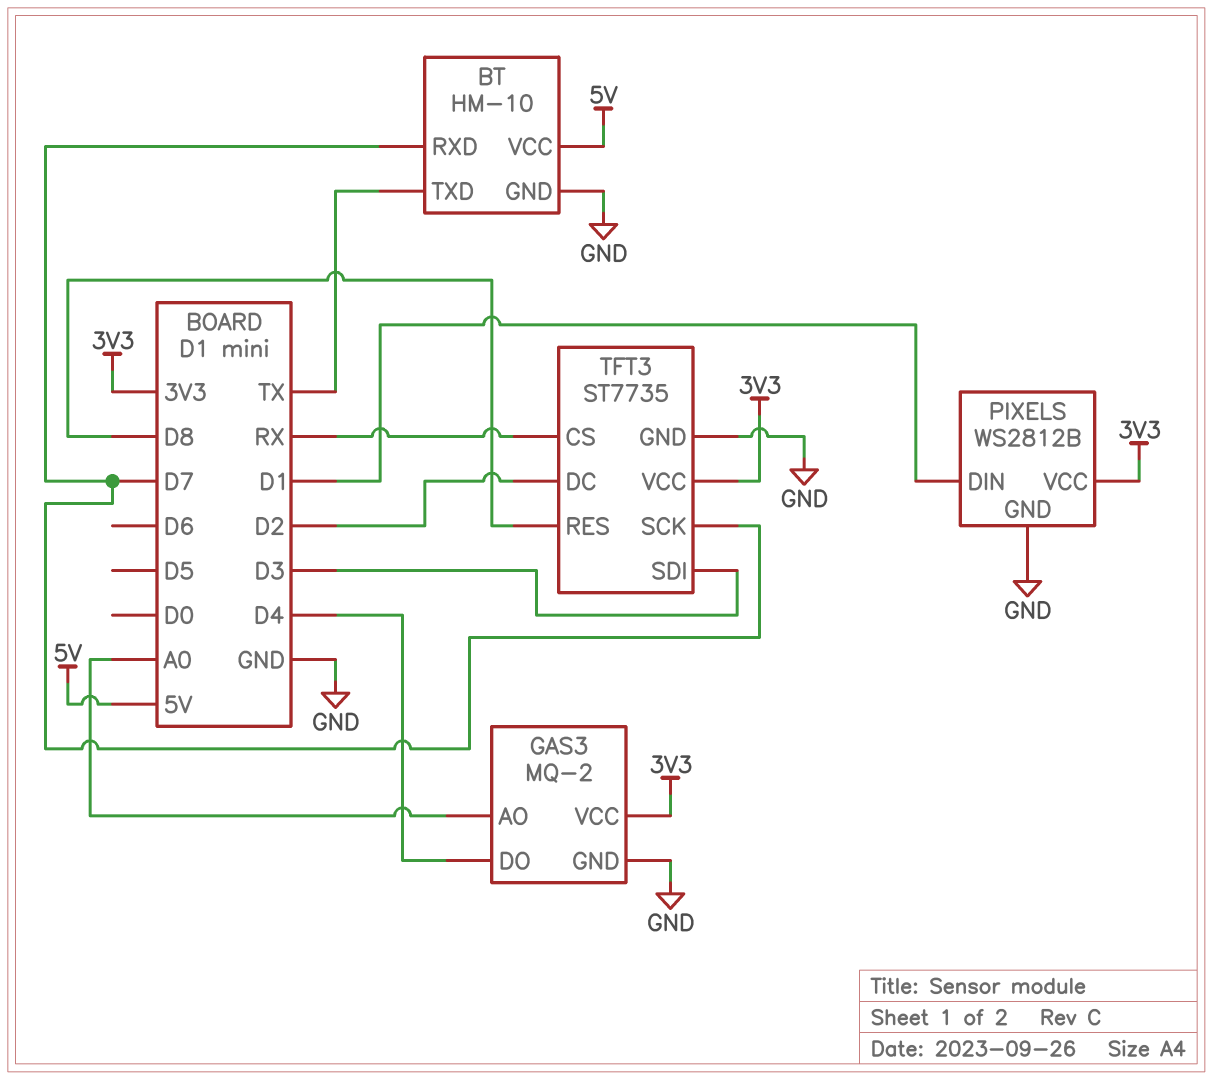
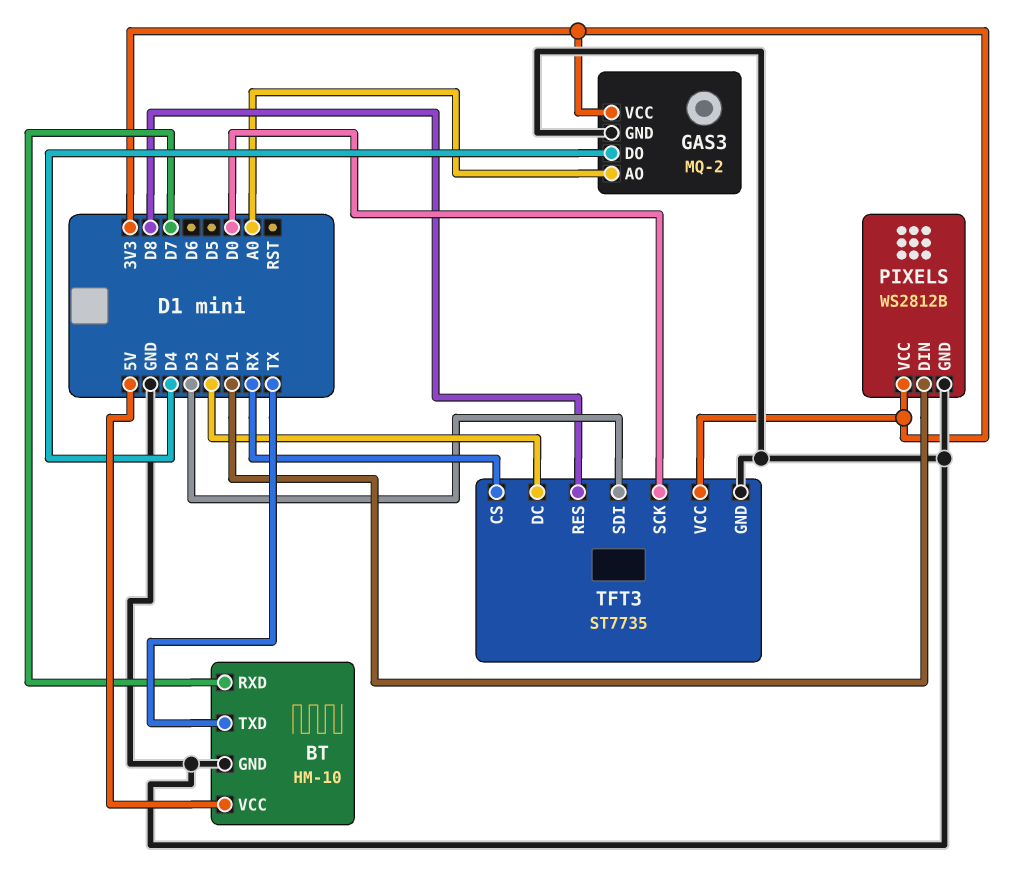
TFT3 pin SCK: D7 -> D0

